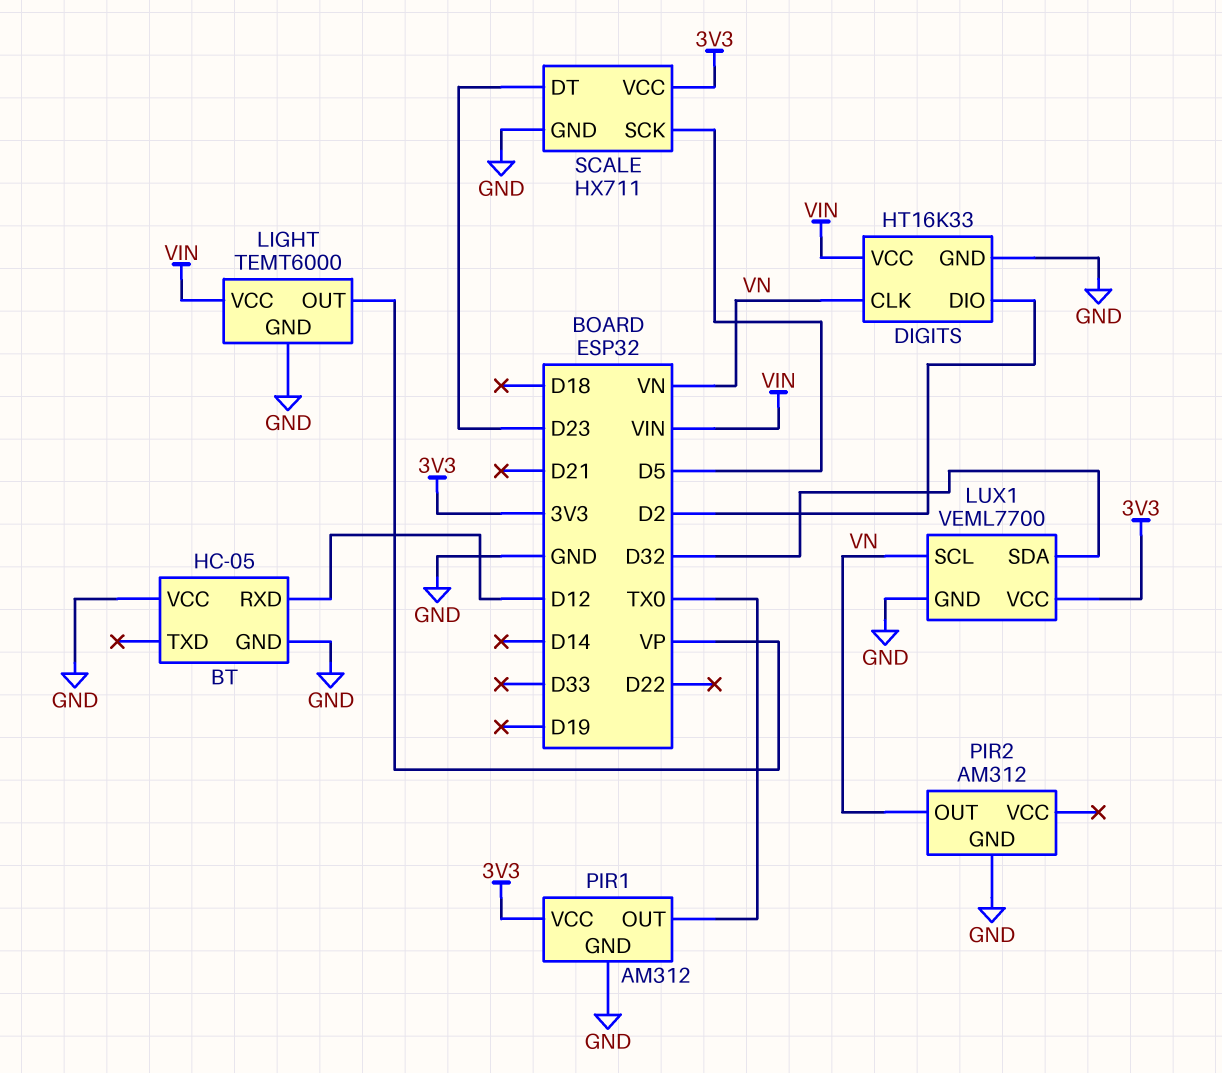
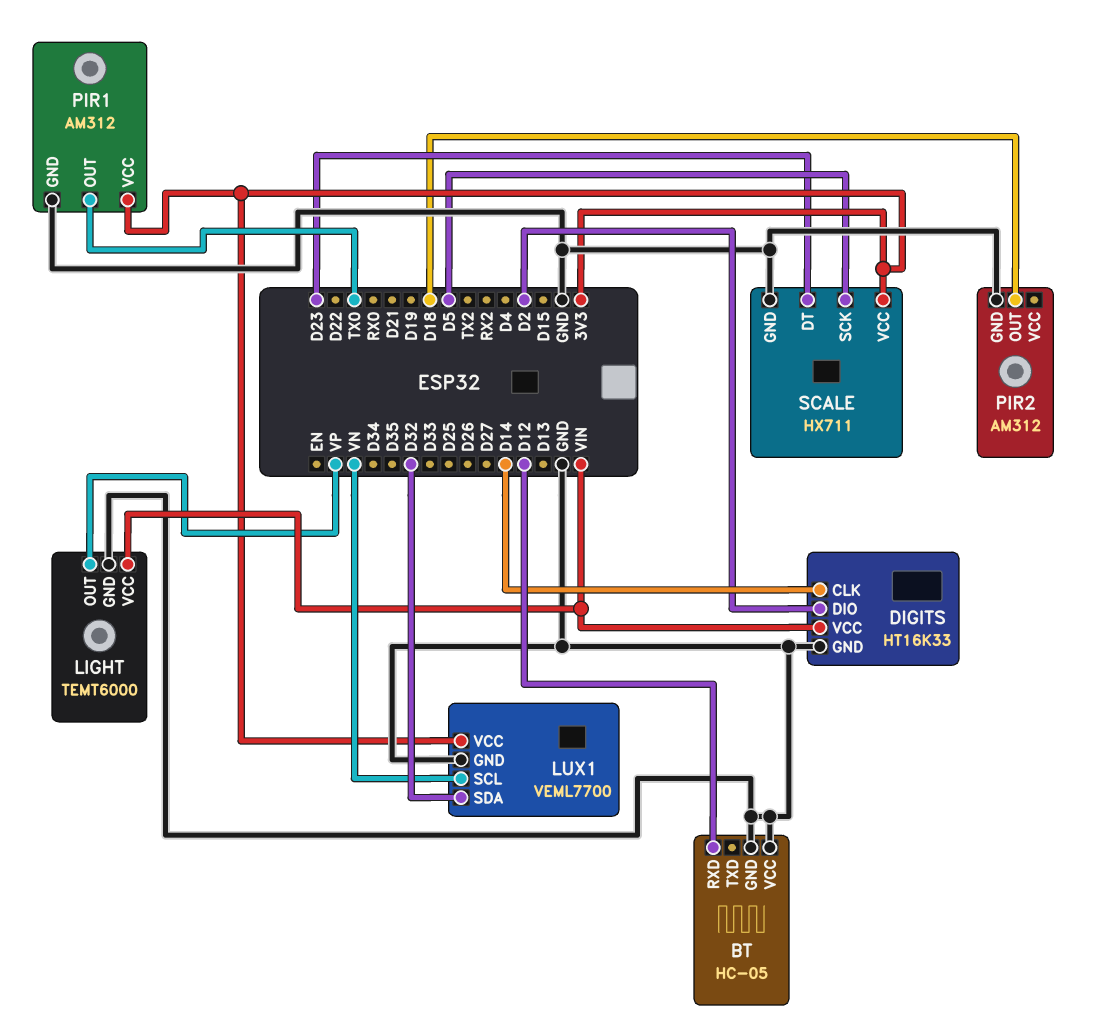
DIGITS pin CLK: VN -> D14
PIR2 pin OUT: VN -> D18

